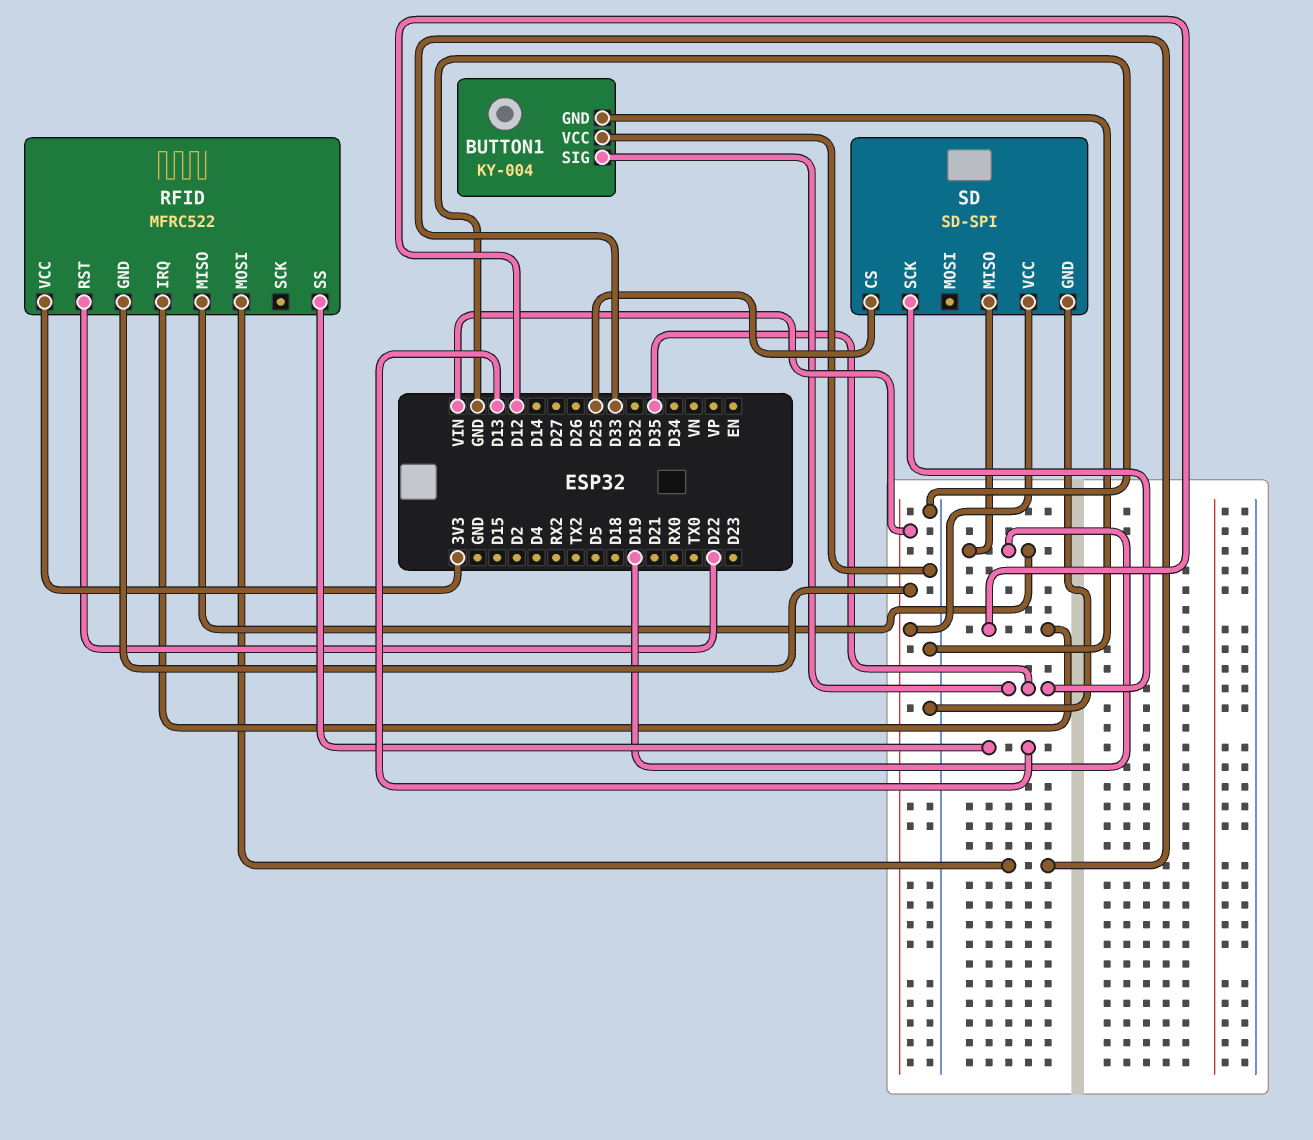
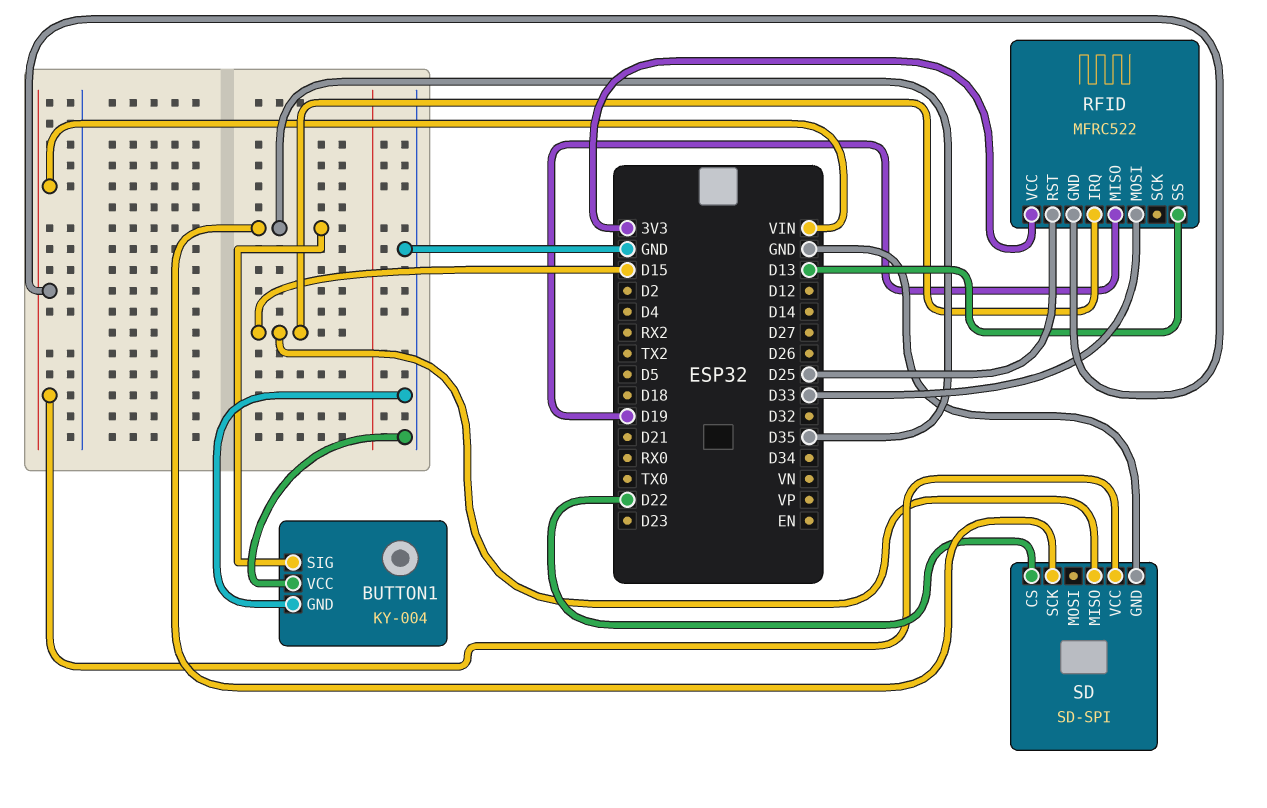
RFID pin IRQ: D12 -> D15
RFID pin RST: D22 -> D25
SD pin CS: D25 -> D22
SD pin MISO: D19 -> D15

